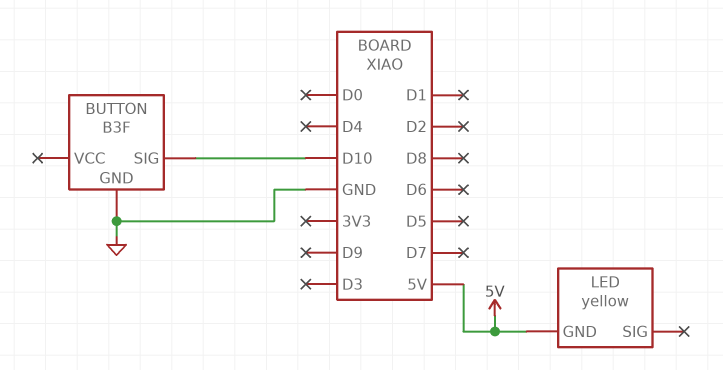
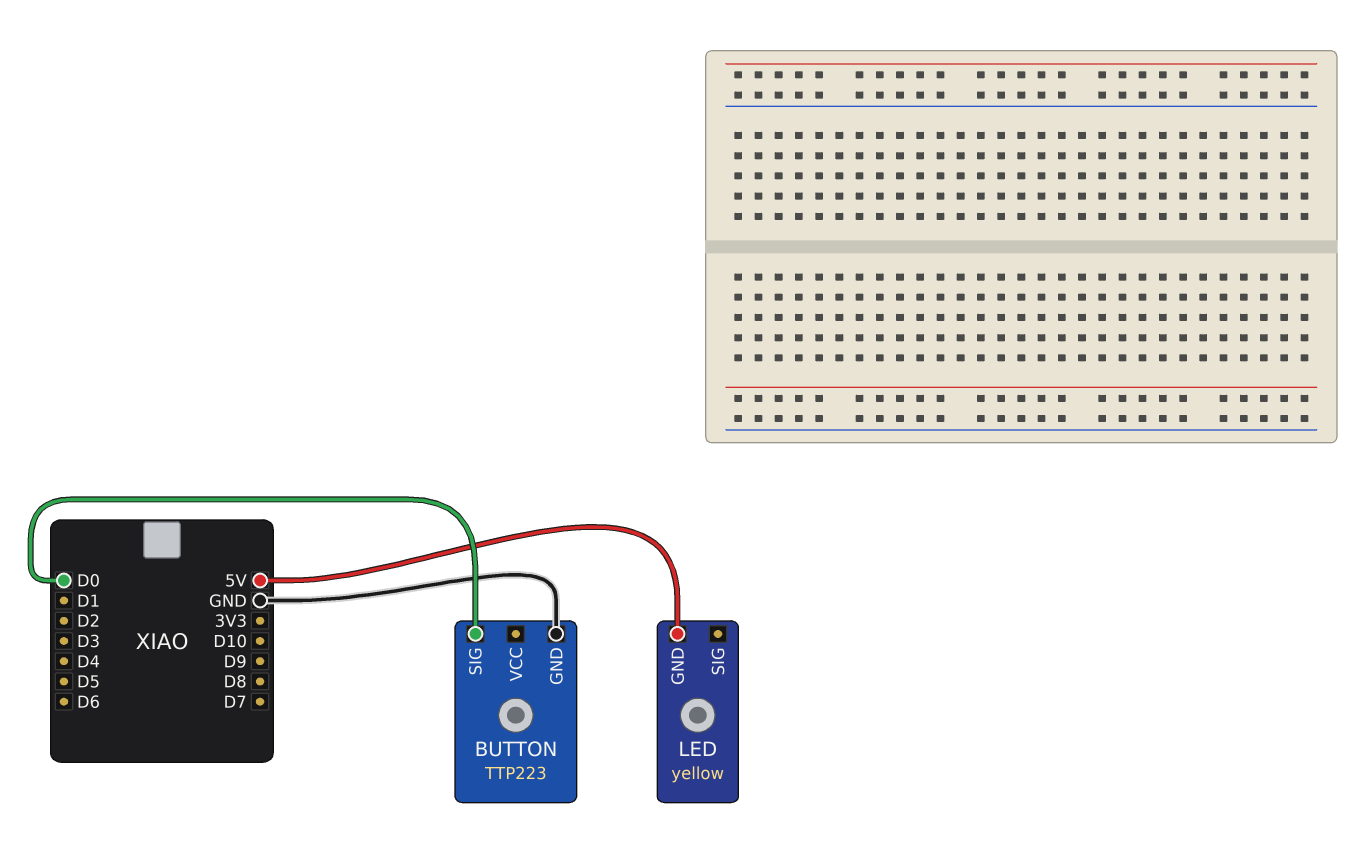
BUTTON: B3F -> TTP223
BUTTON pin SIG: D10 -> D0

